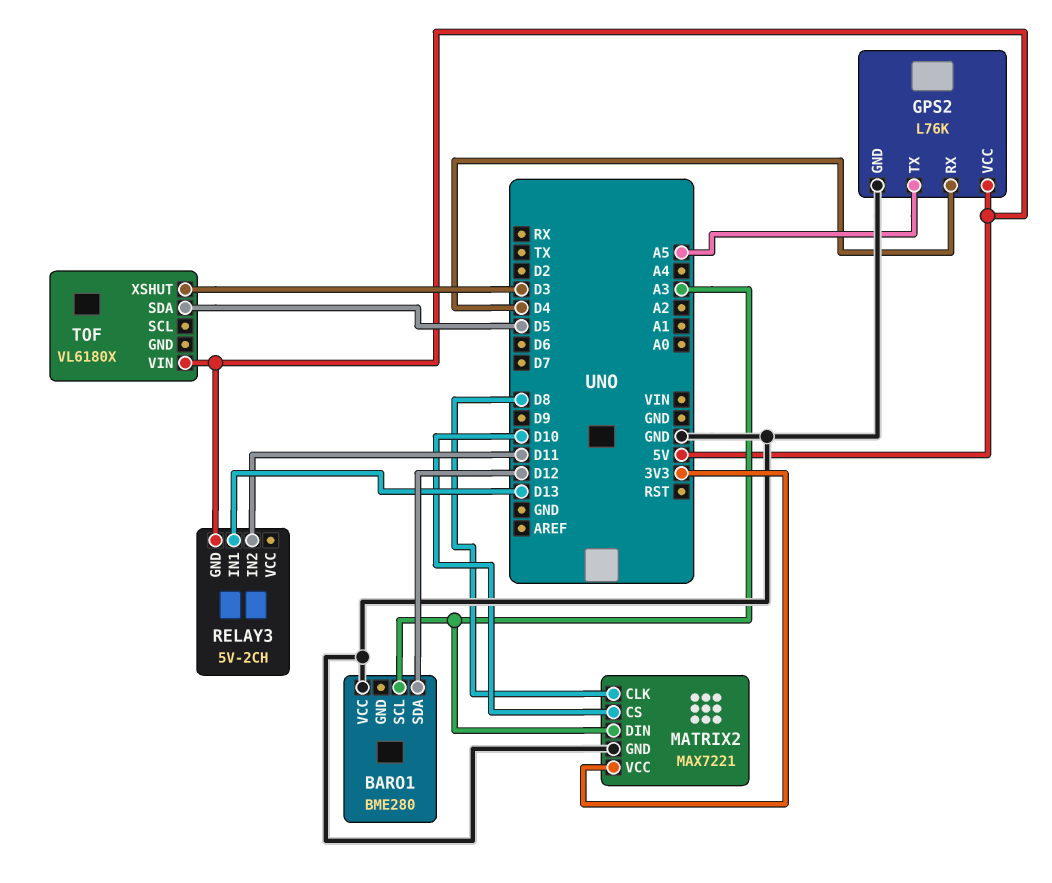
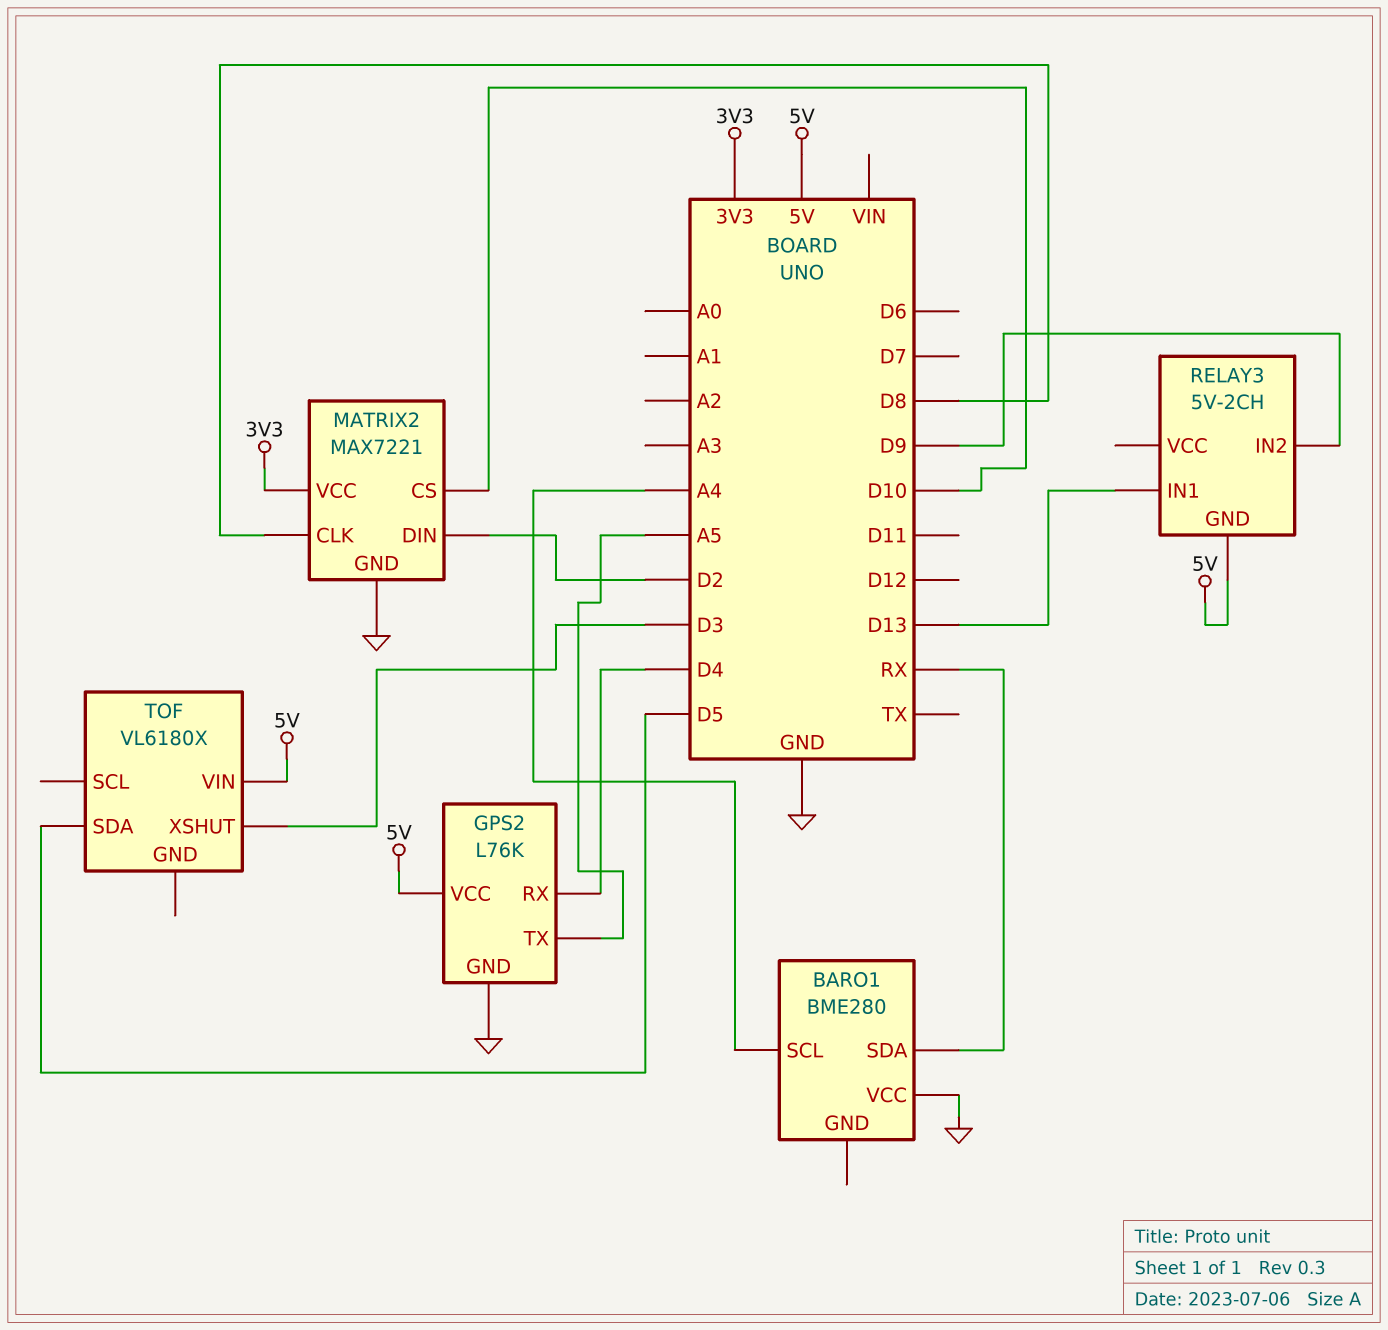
BARO1 pin SCL: A3 -> A4
BARO1 pin SDA: D12 -> RX
MATRIX2 pin DIN: A3 -> D2
RELAY3 pin IN2: D11 -> D9

